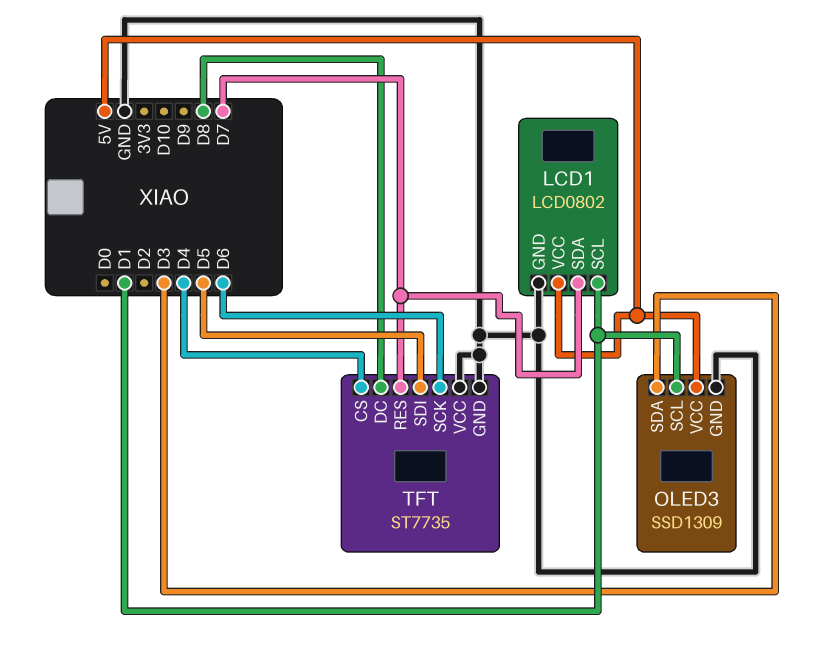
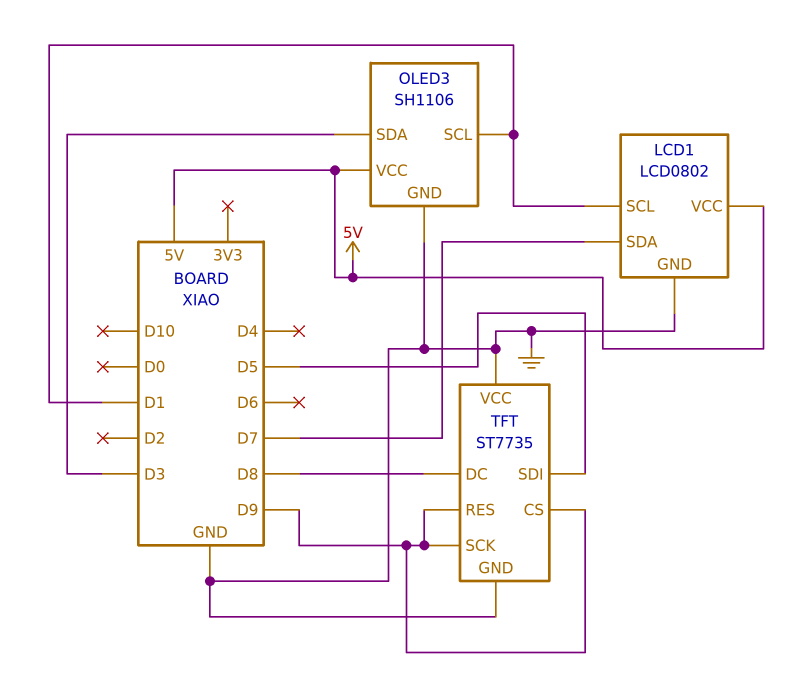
OLED3: SSD1309 -> SH1106
TFT pin CS: D4 -> D9
TFT pin RES: D7 -> D9
TFT pin SCK: D6 -> D9

